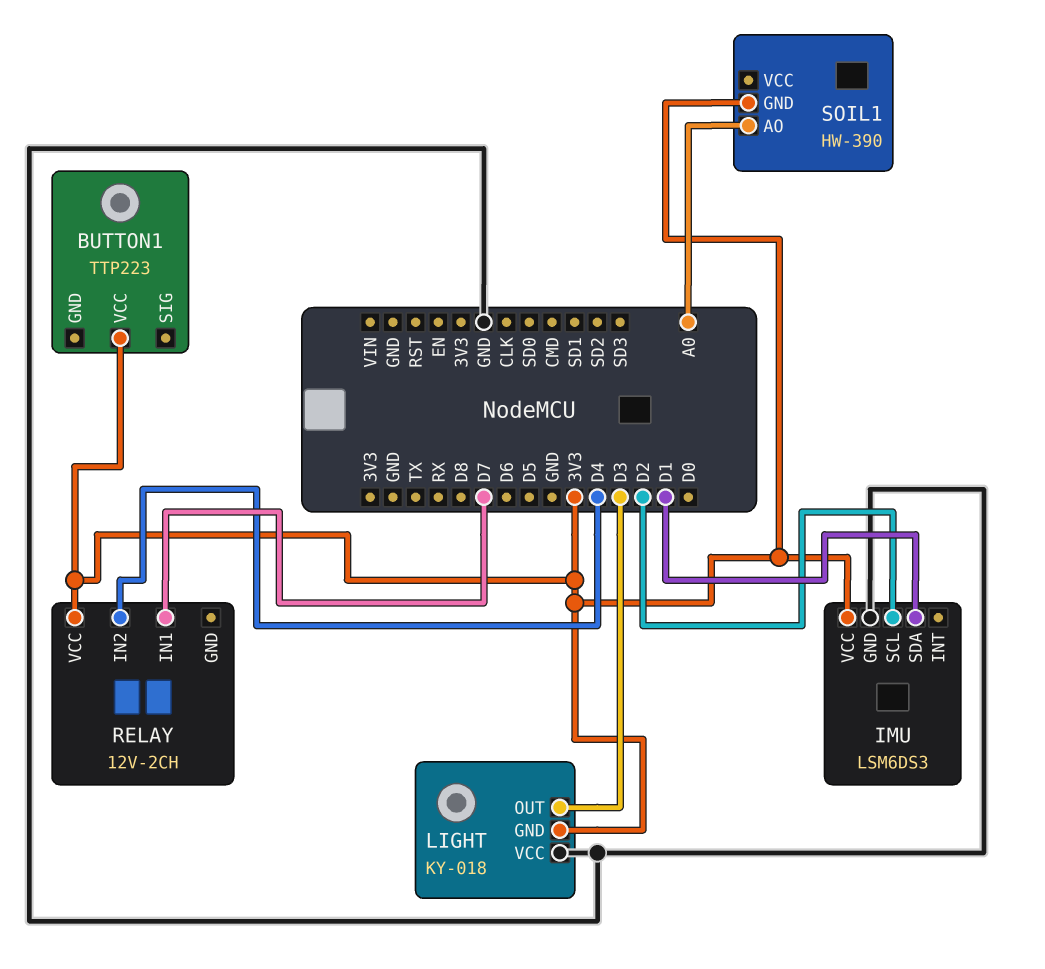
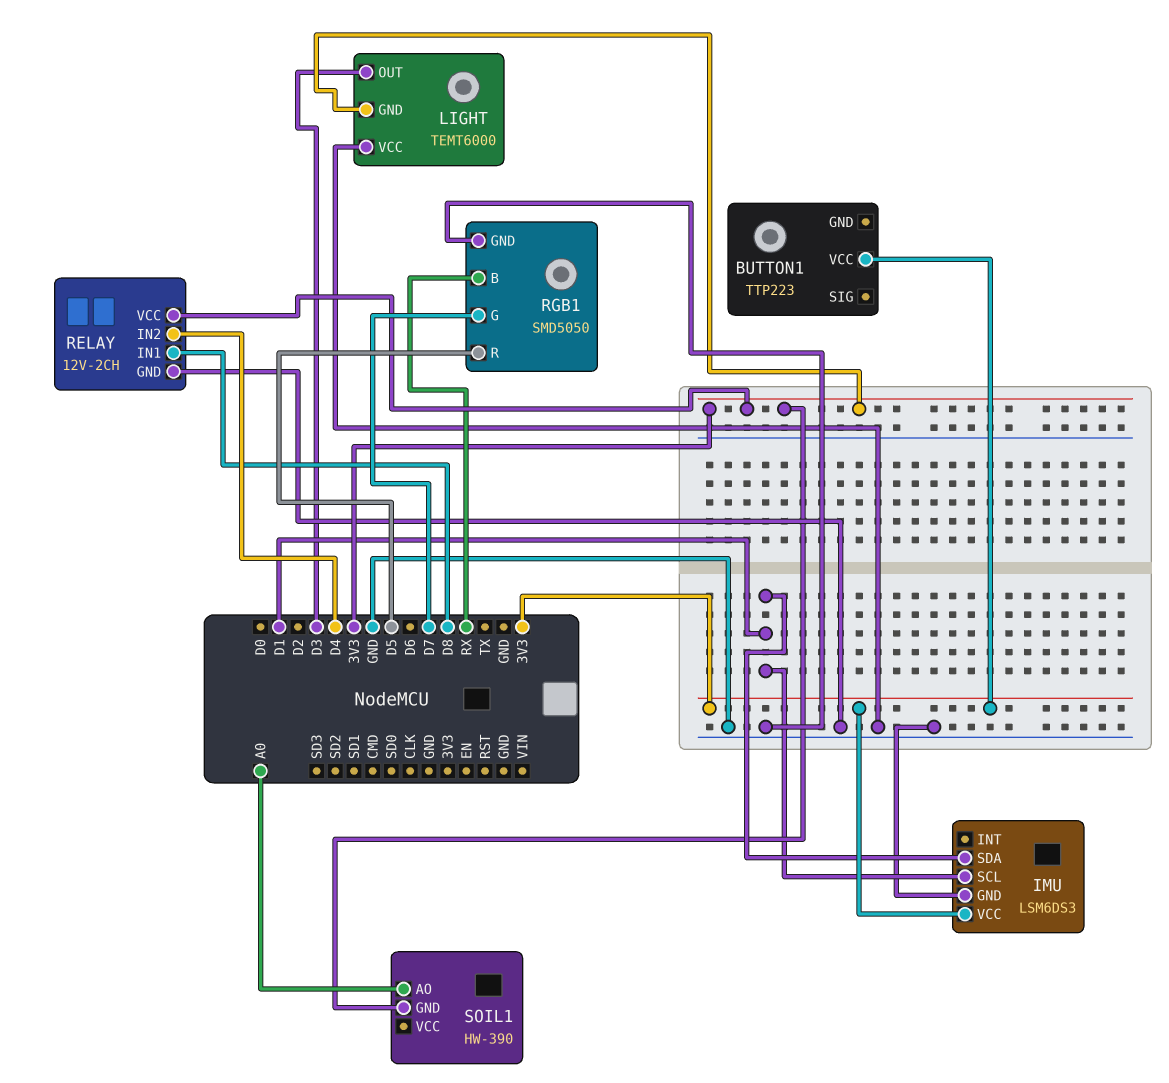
IMU pin SCL: D2 -> D1
LIGHT: KY-018 -> TEMT6000
RELAY pin GND: none -> GND
RELAY pin IN1: D7 -> D8
RGB1: none -> SMD5050
RGB1 pin B: none -> RX
RGB1 pin G: none -> D7
RGB1 pin GND: none -> GND
RGB1 pin R: none -> D5

